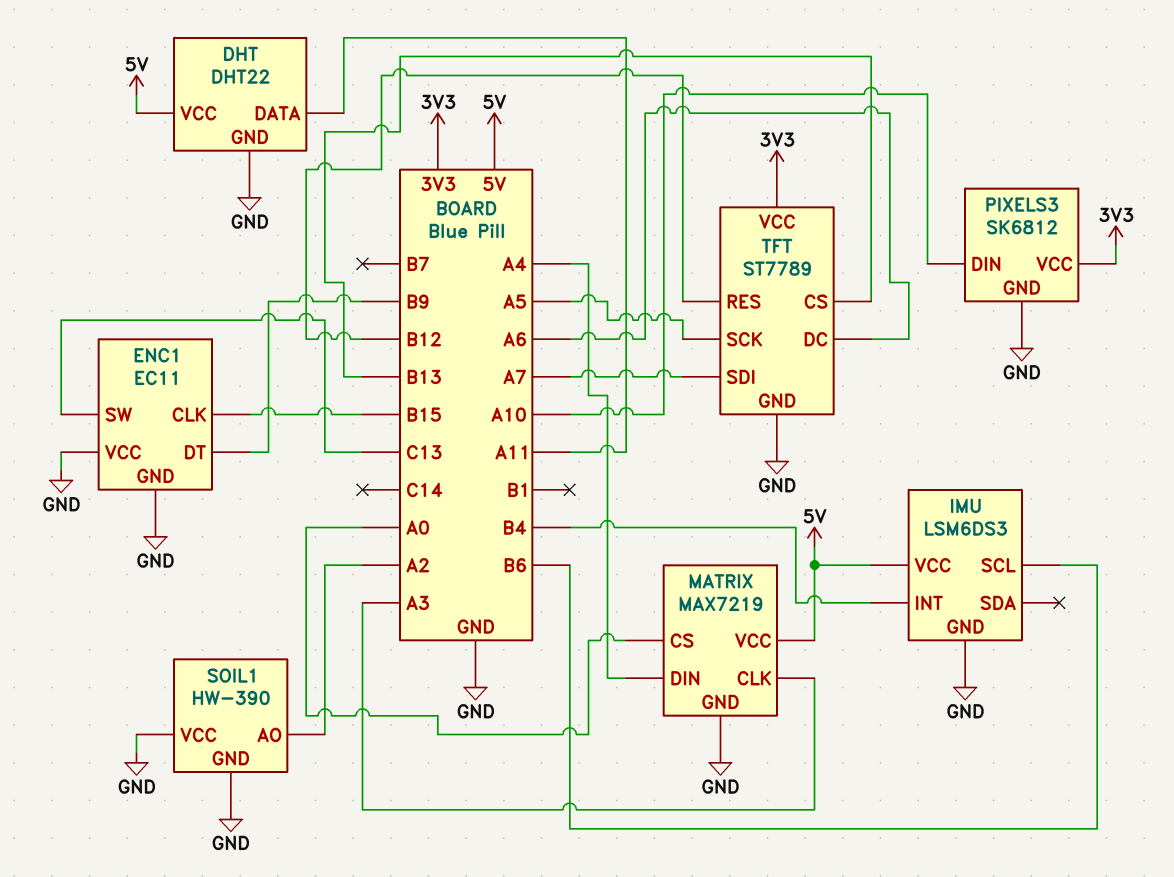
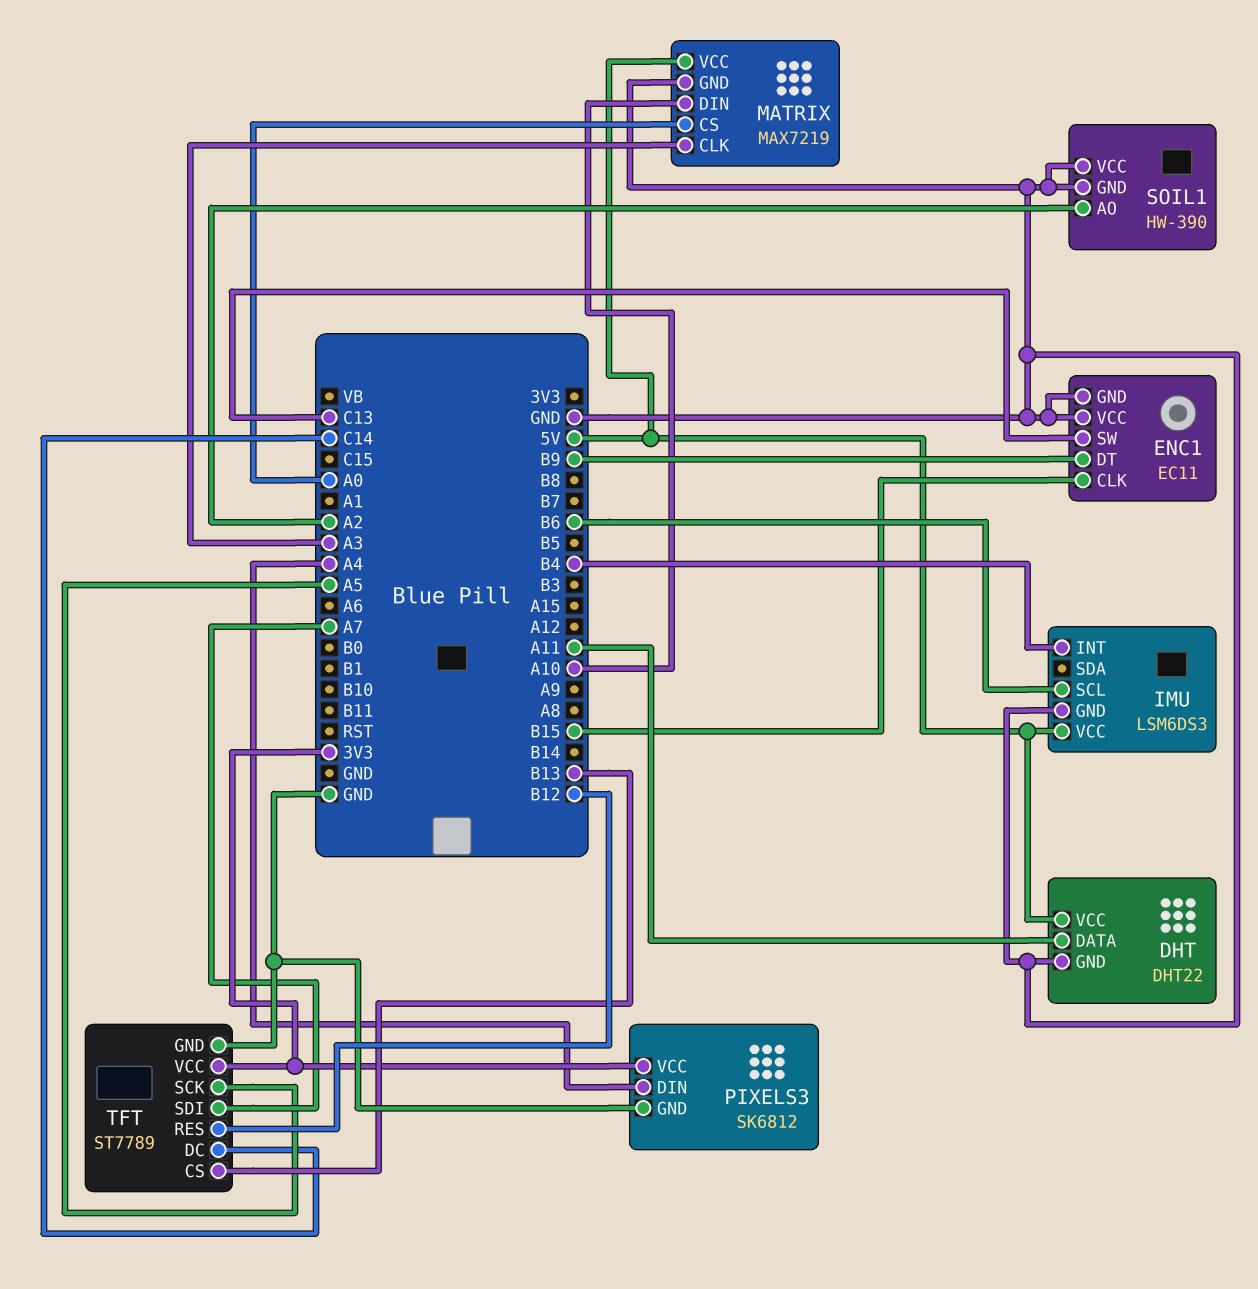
MATRIX pin DIN: A4 -> A10
PIXELS3 pin DIN: A10 -> A4
TFT pin DC: A6 -> C14

